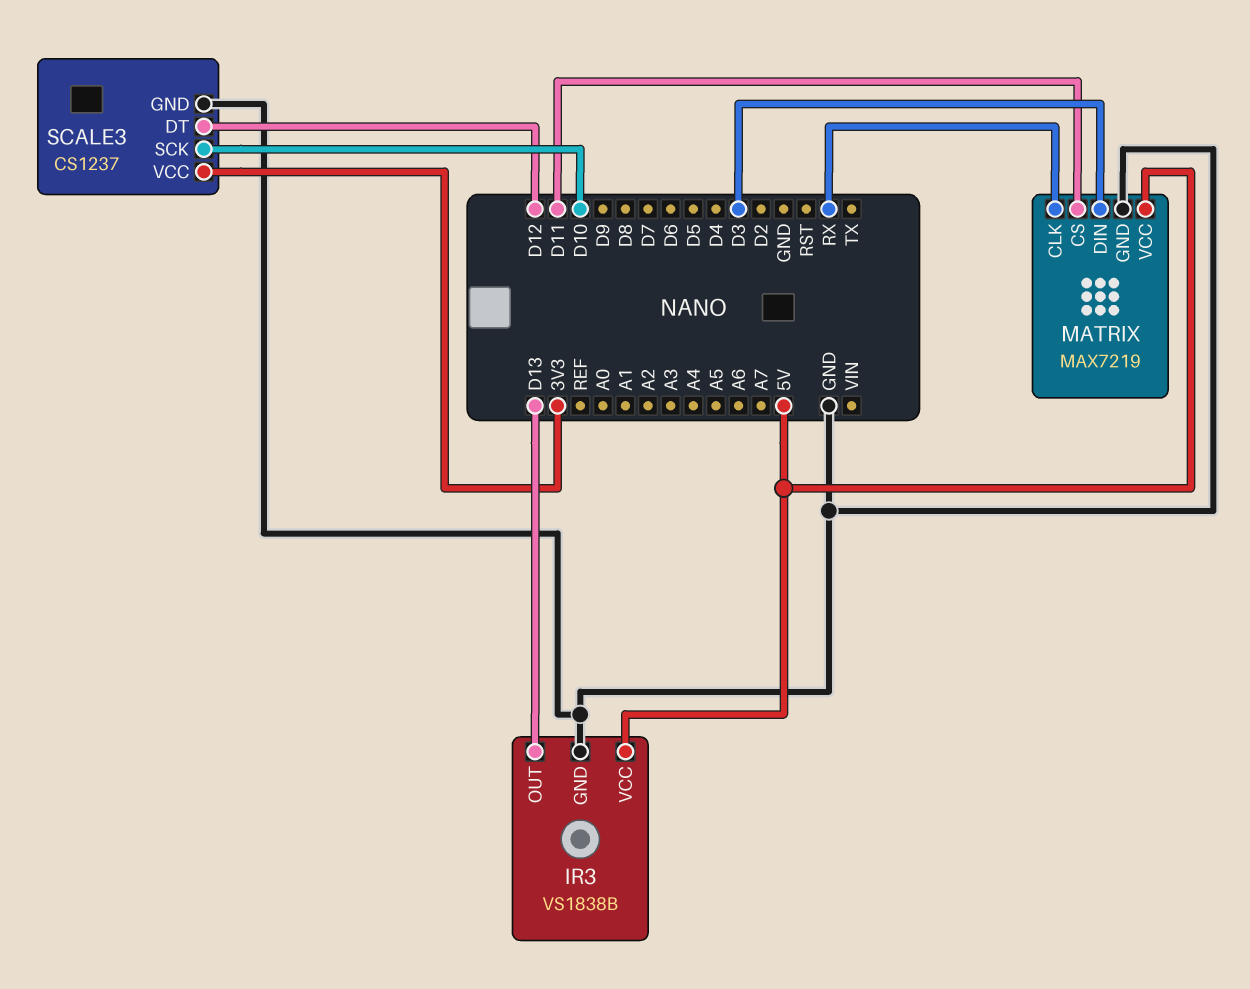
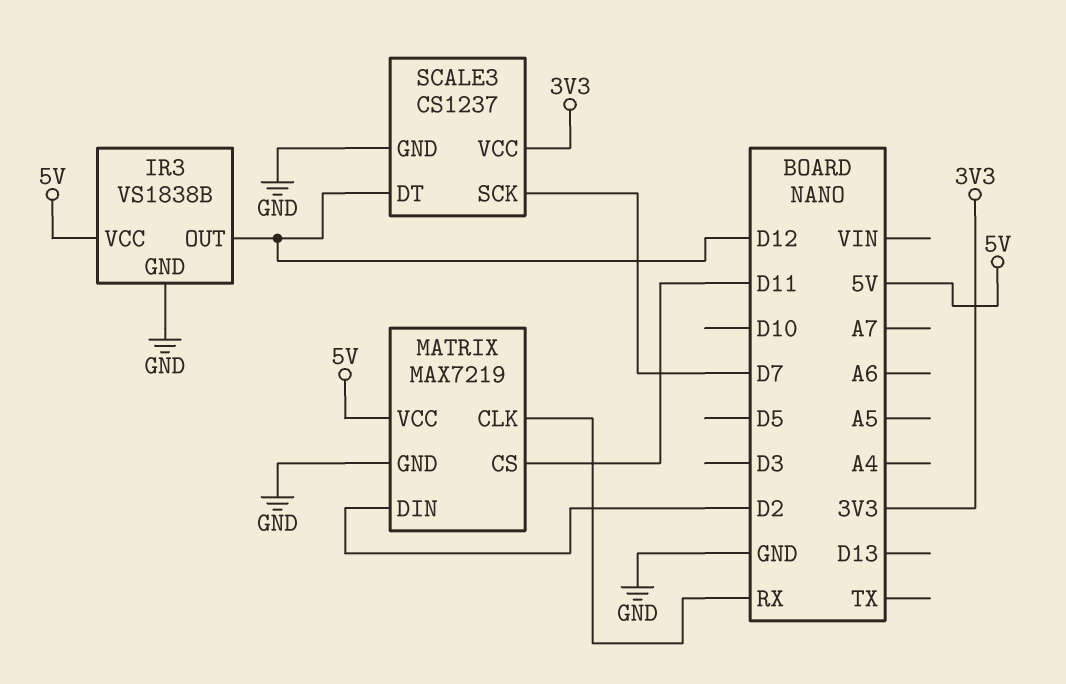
IR3 pin OUT: D13 -> D12
MATRIX pin DIN: D3 -> D2
SCALE3 pin SCK: D10 -> D7

